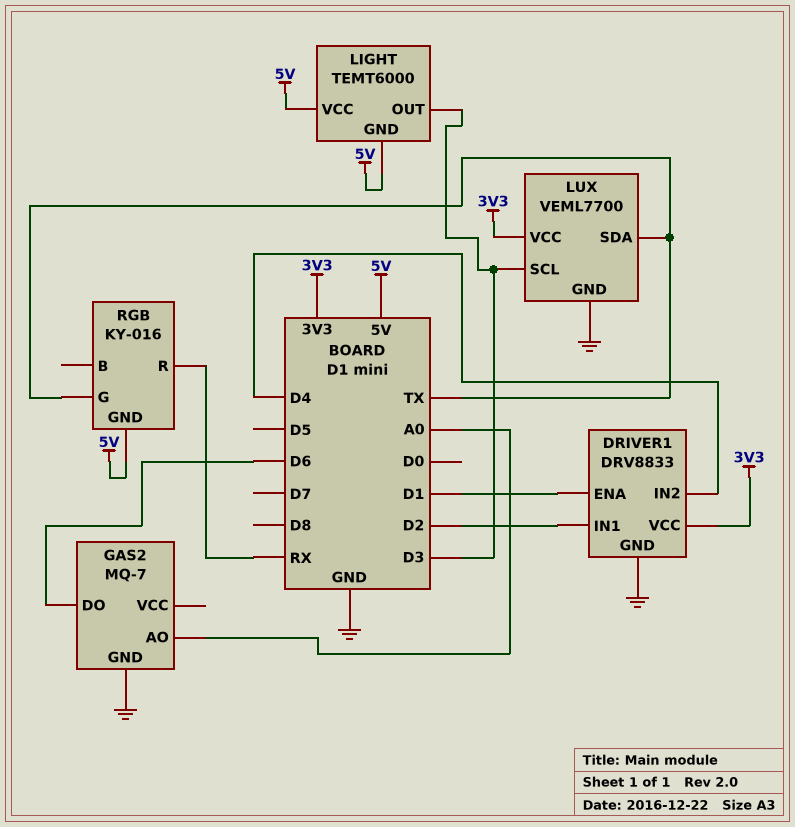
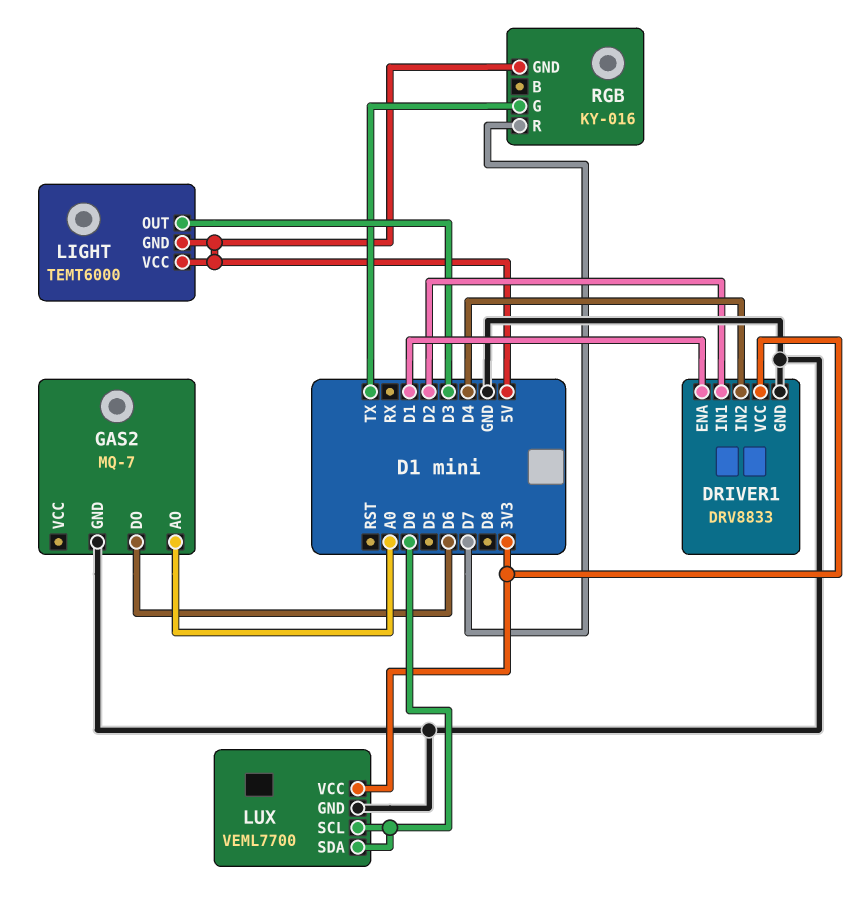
LUX pin SCL: D3 -> D0
LUX pin SDA: TX -> D0
RGB pin R: RX -> D7

